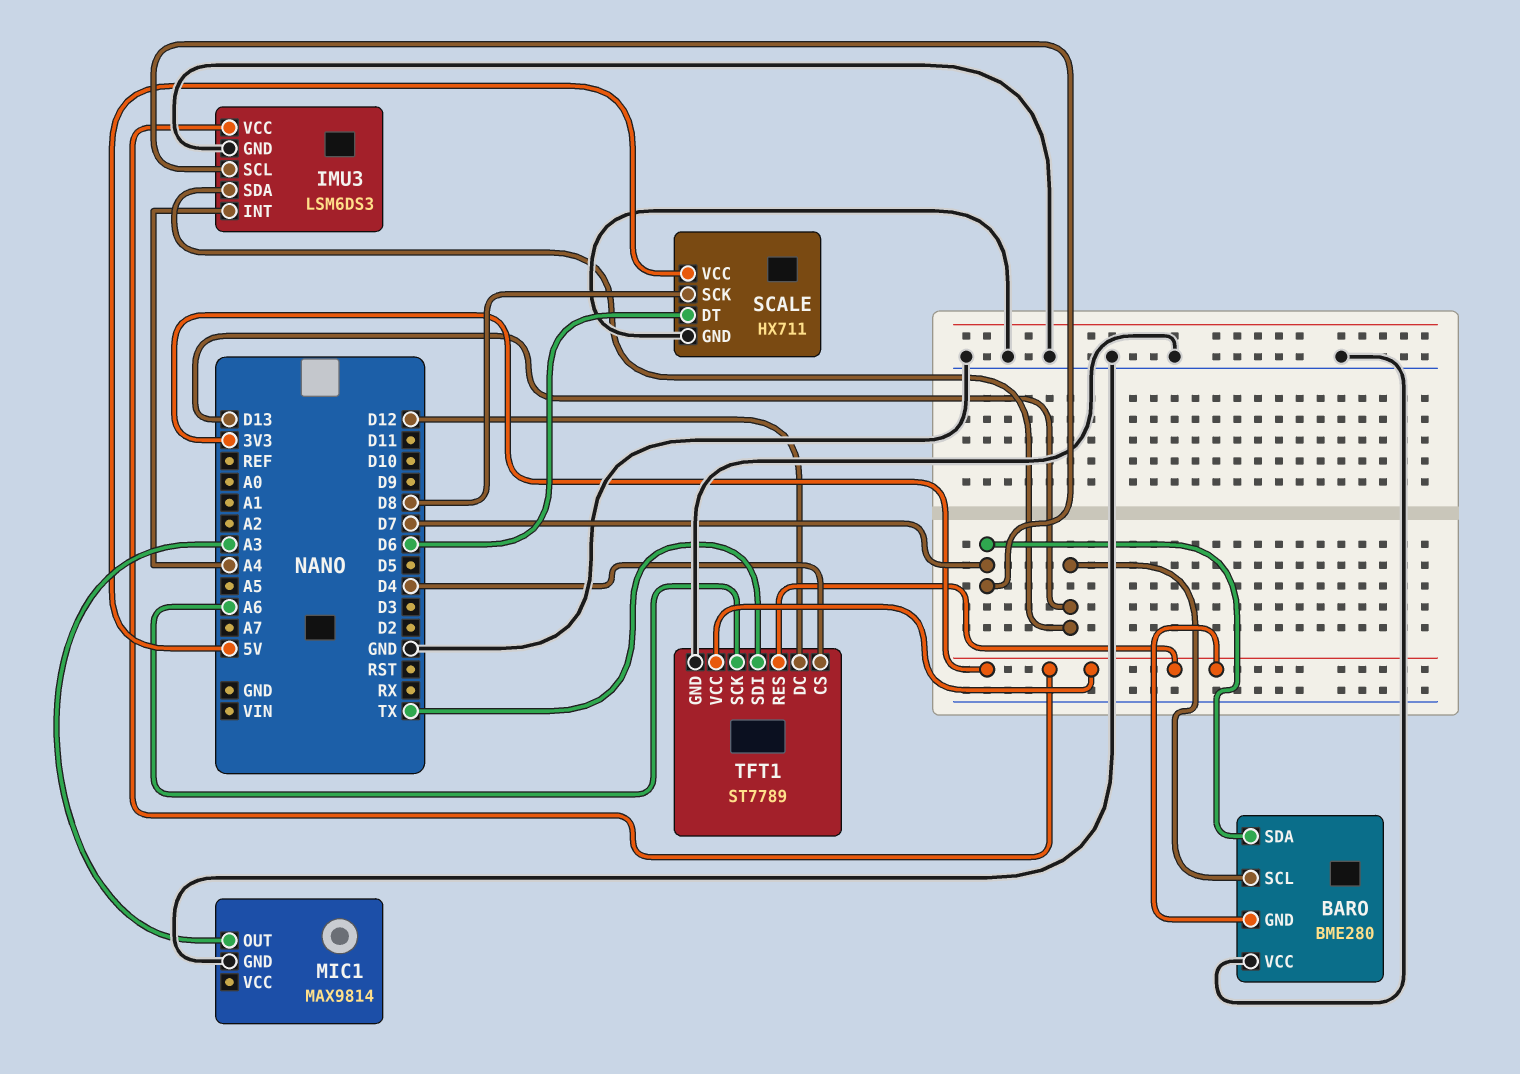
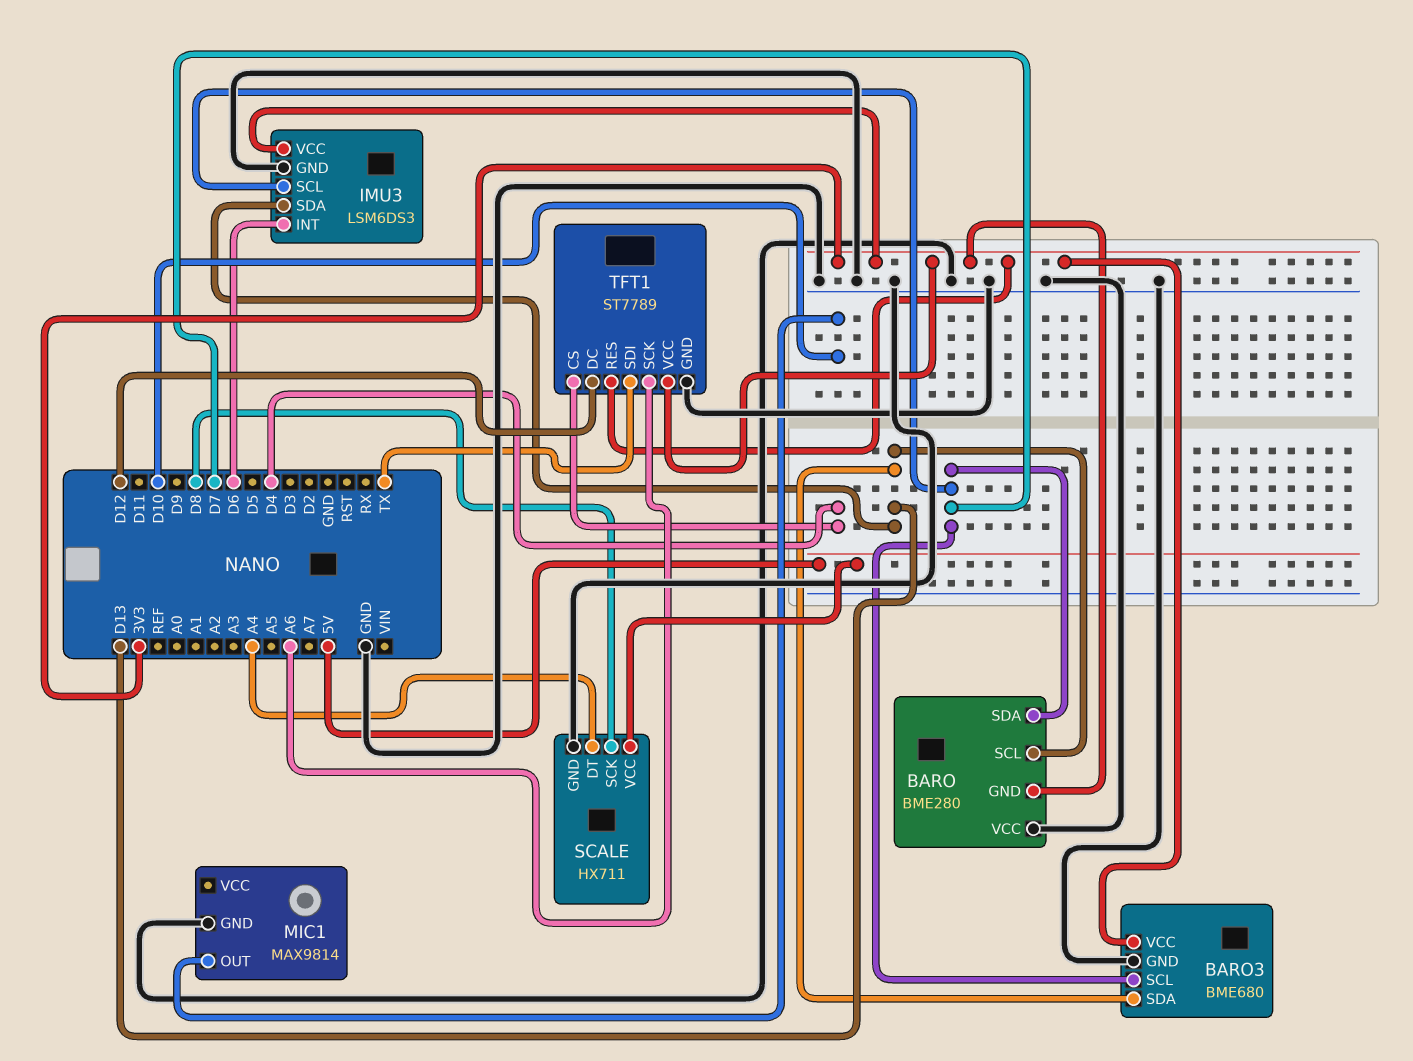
BARO3: none -> BME680
BARO3 pin GND: none -> GND
BARO3 pin SCL: none -> D7
BARO3 pin SDA: none -> D13
BARO3 pin VCC: none -> 3V3
IMU3 pin INT: A4 -> D6
MIC1 pin OUT: A3 -> D10
SCALE pin DT: D6 -> A4

